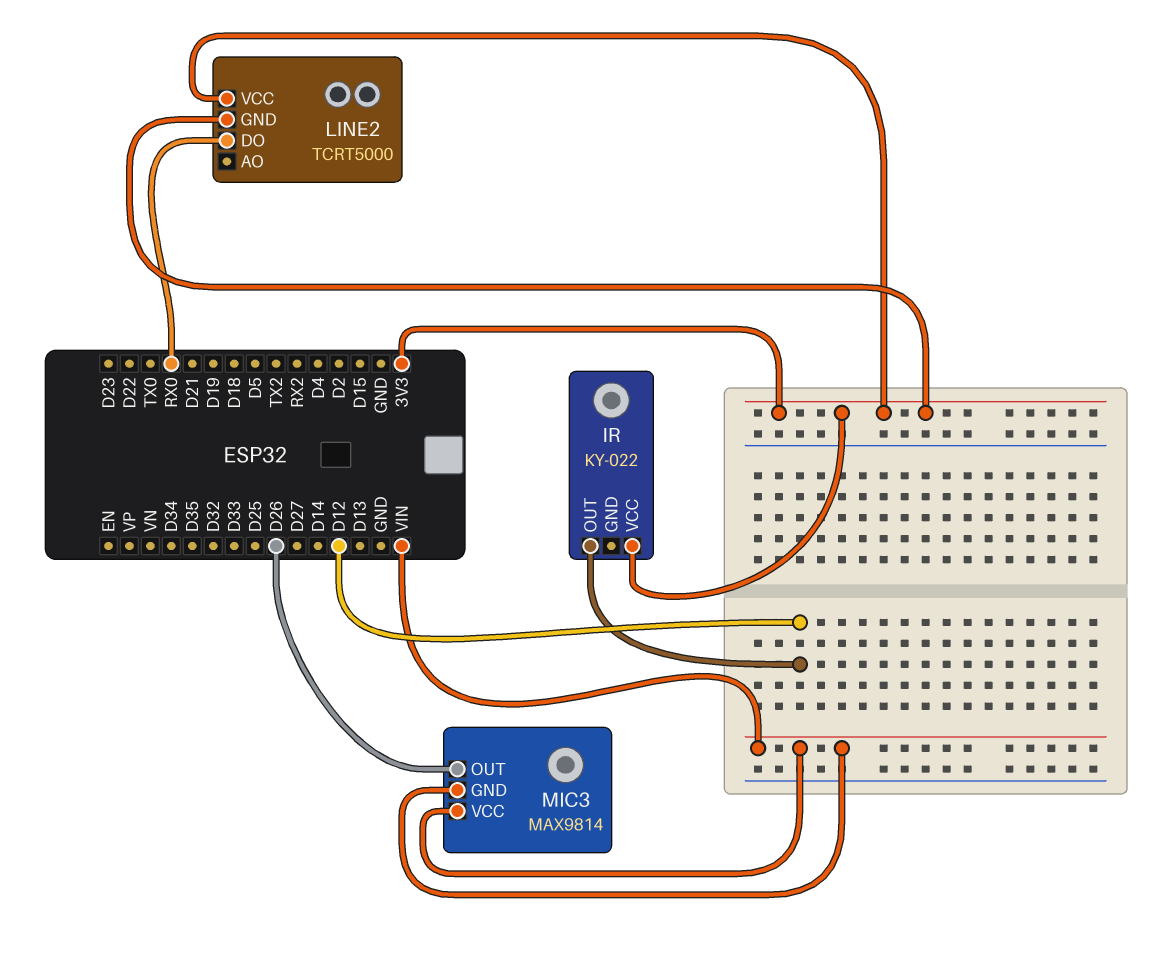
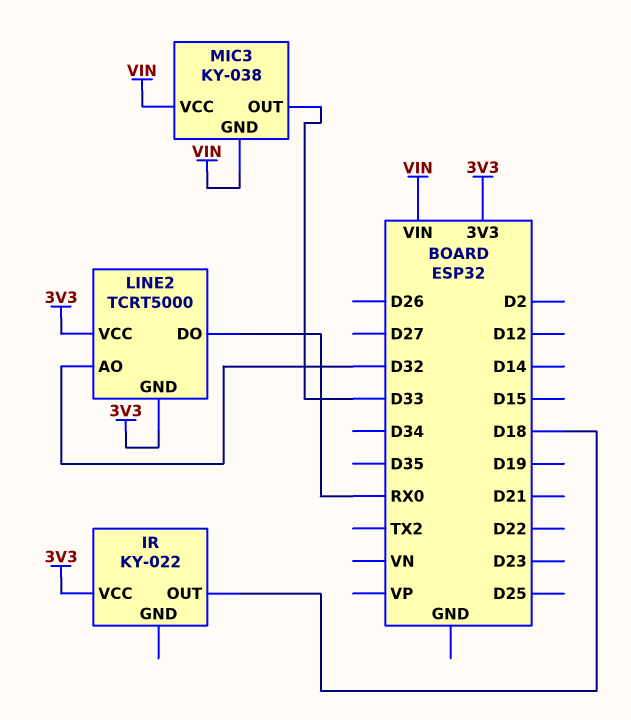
IR pin OUT: D12 -> D18
LINE2 pin AO: none -> D32
MIC3: MAX9814 -> KY-038
MIC3 pin OUT: D26 -> D33

